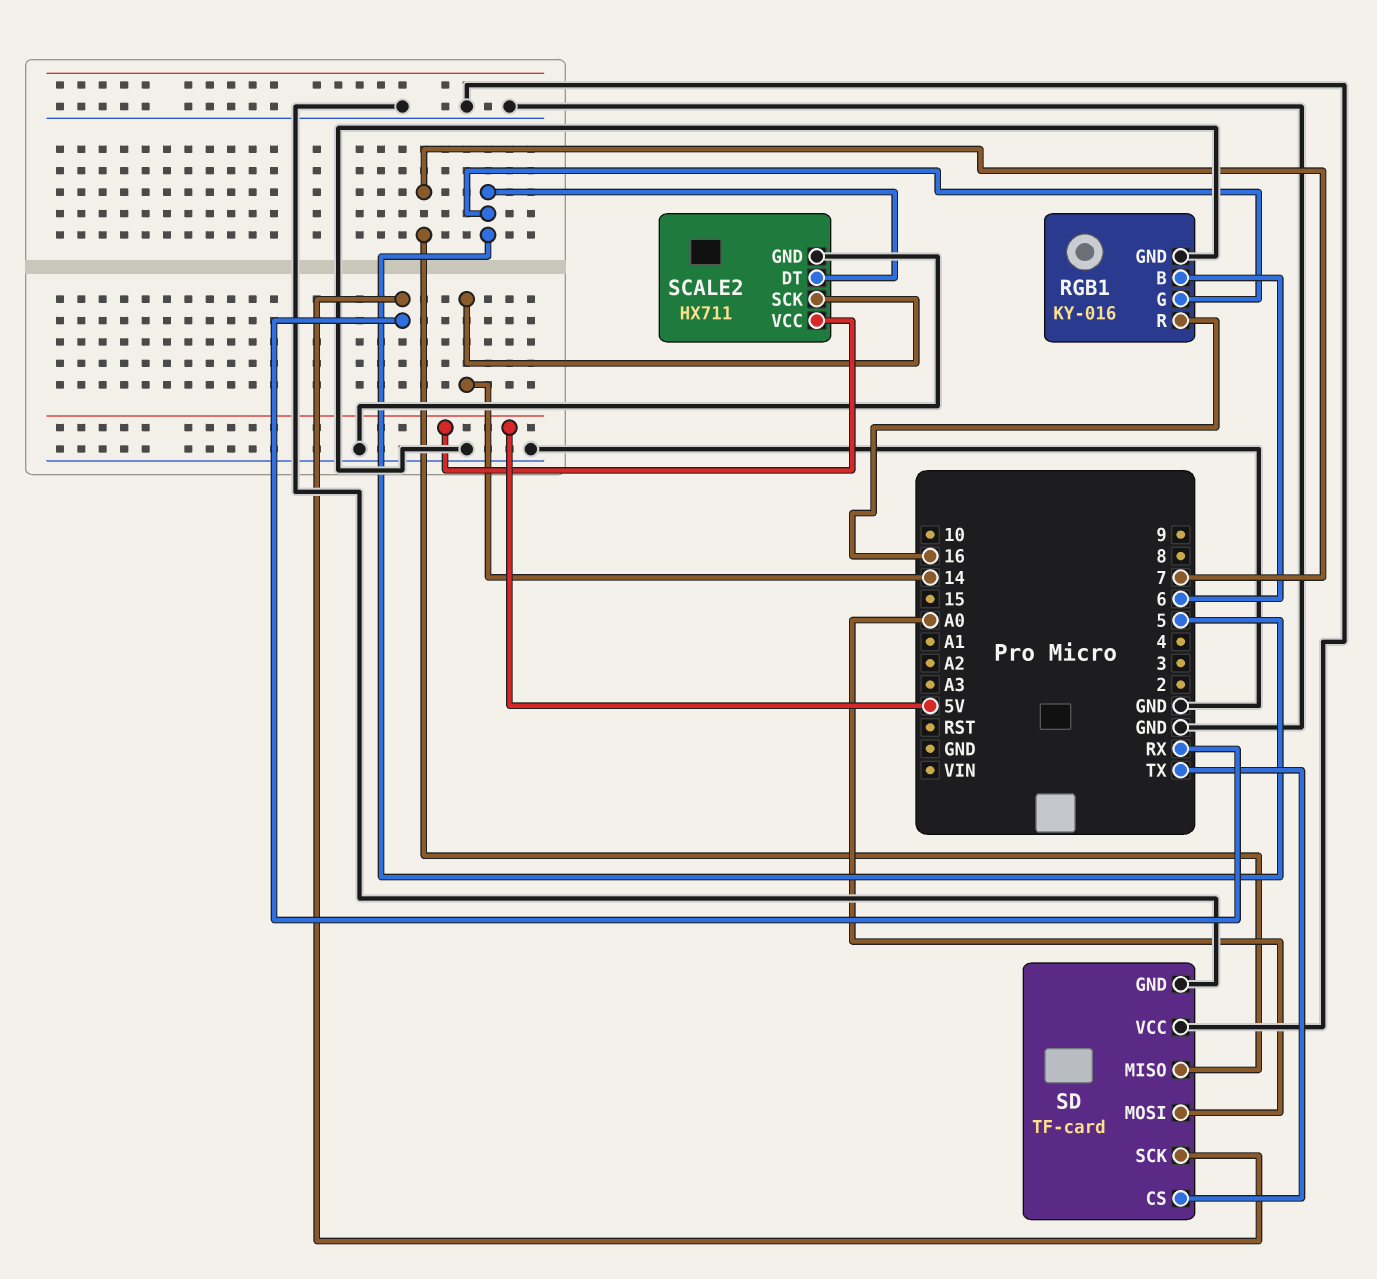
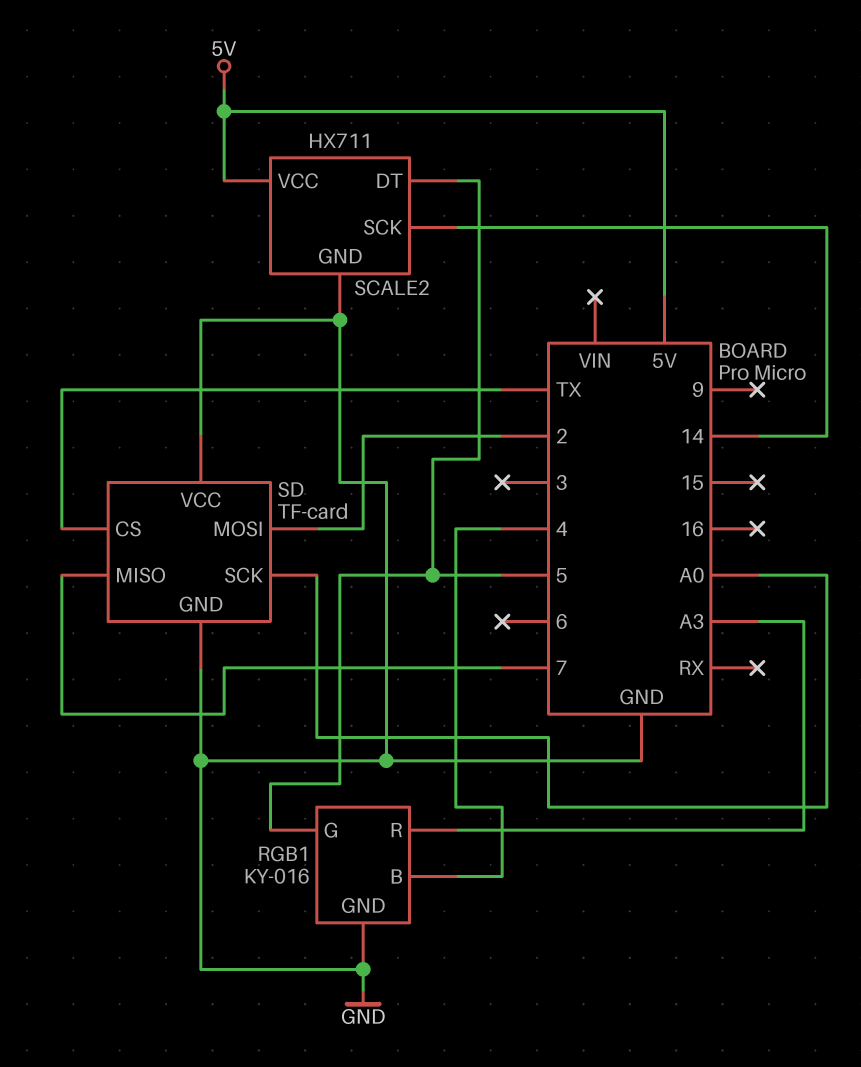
RGB1 pin B: 6 -> 4
RGB1 pin R: 16 -> A3
SD pin MOSI: A0 -> 2
SD pin SCK: RX -> A0

